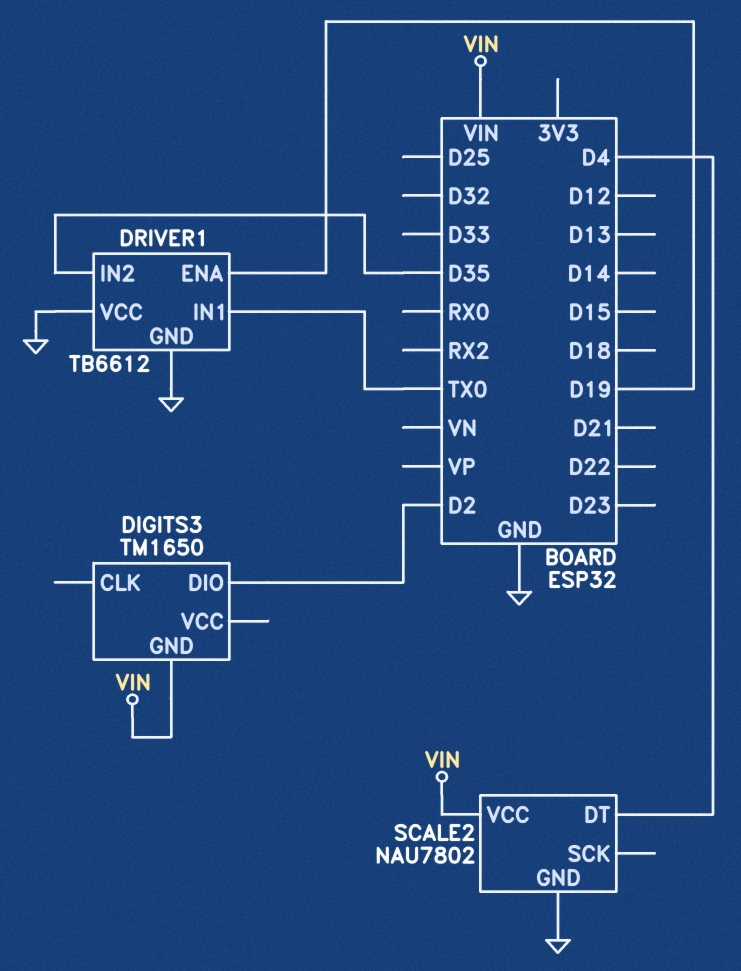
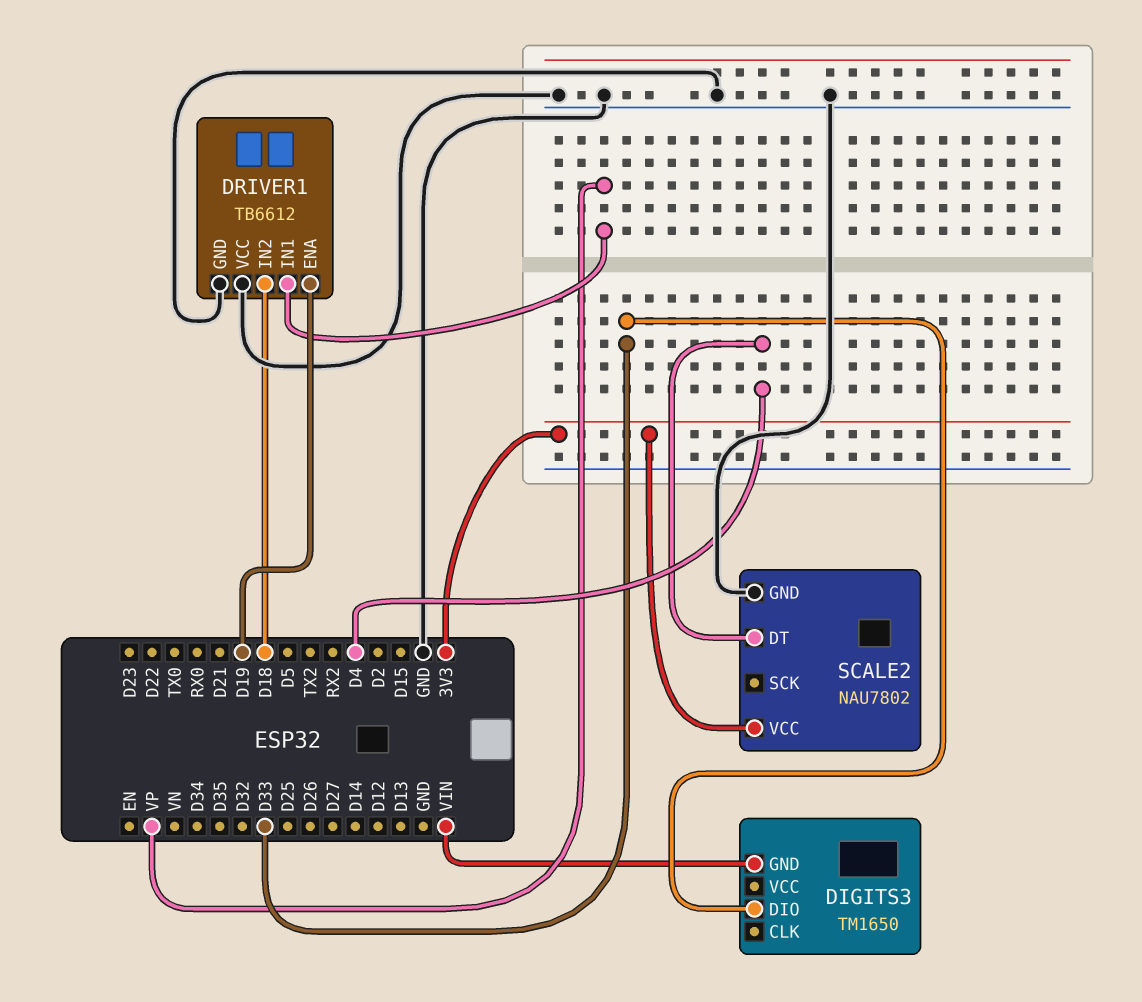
DIGITS3 pin DIO: D2 -> D33
DRIVER1 pin IN1: TX0 -> VP
DRIVER1 pin IN2: D35 -> D18
SCALE2 pin VCC: VIN -> 3V3

